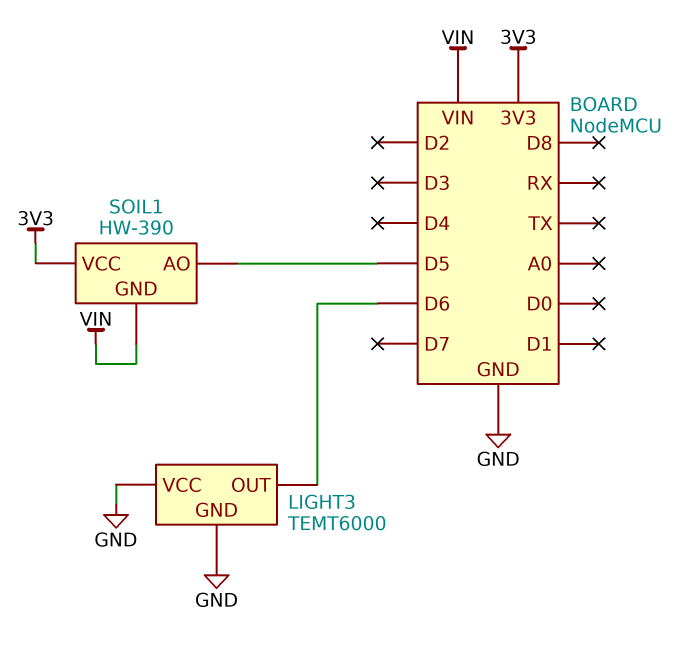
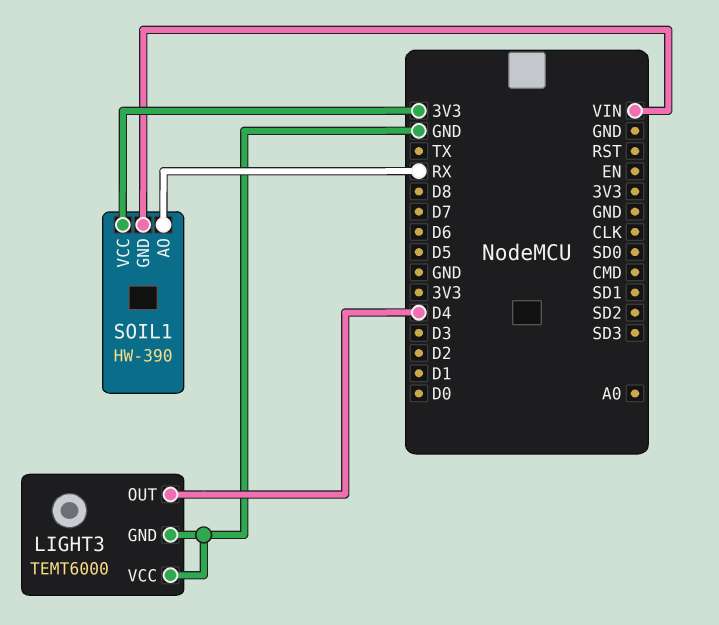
LIGHT3 pin OUT: D6 -> D4
SOIL1 pin AO: D5 -> RX

